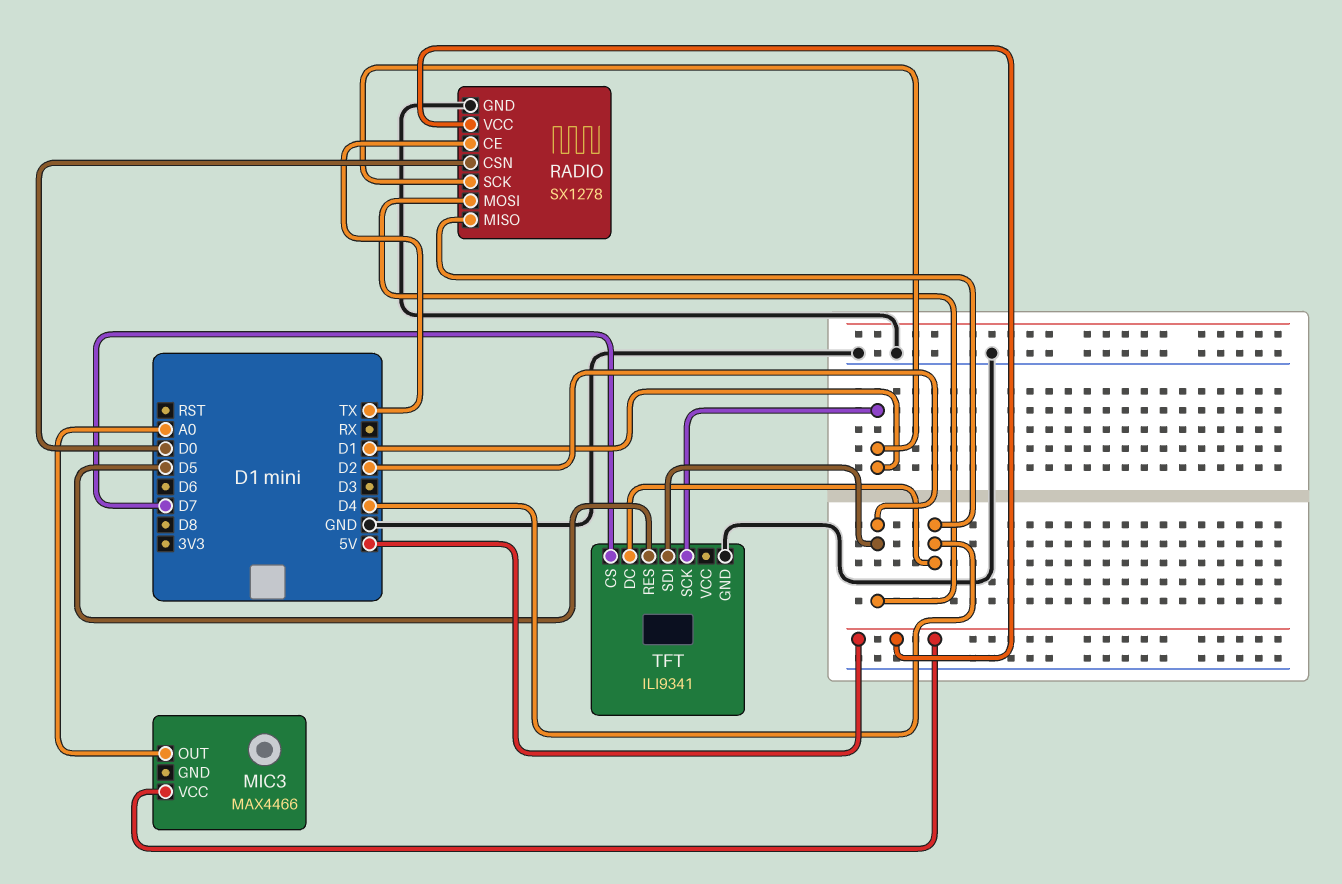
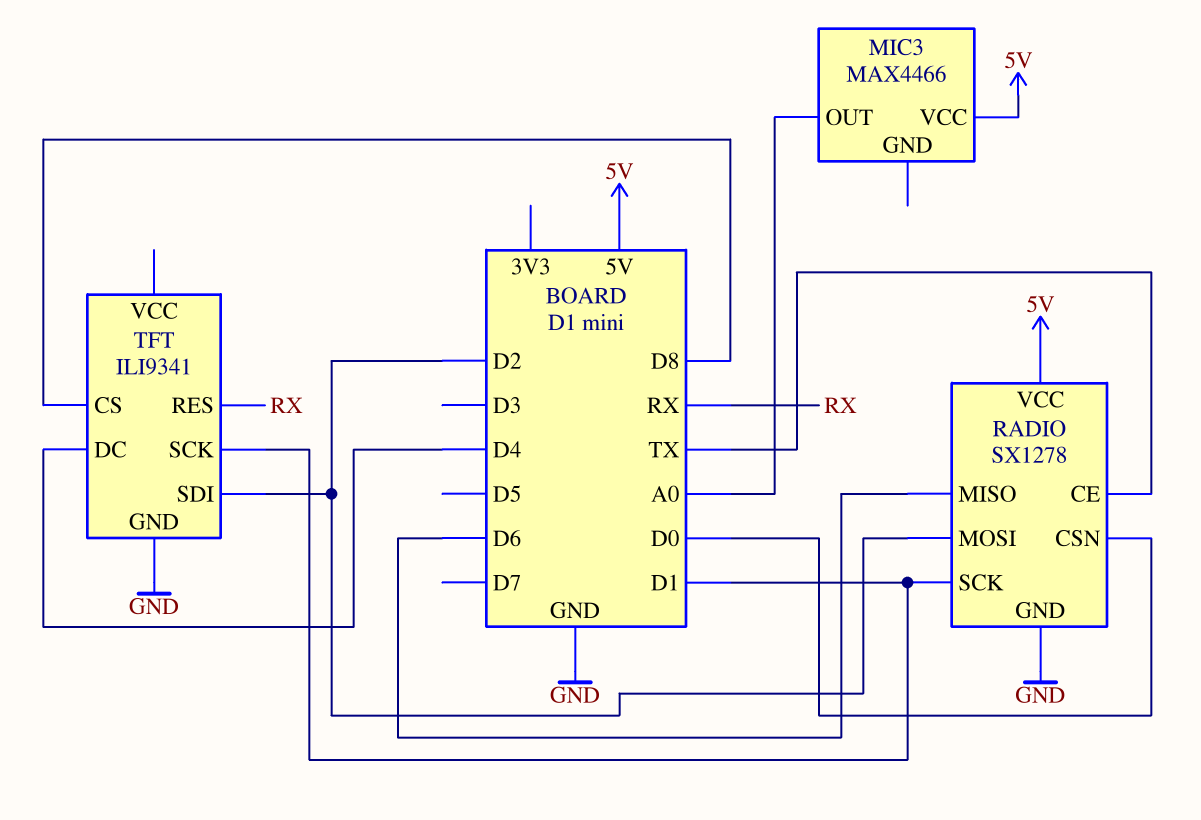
RADIO pin MISO: D4 -> D6
TFT pin CS: D7 -> D8
TFT pin RES: D5 -> RX

